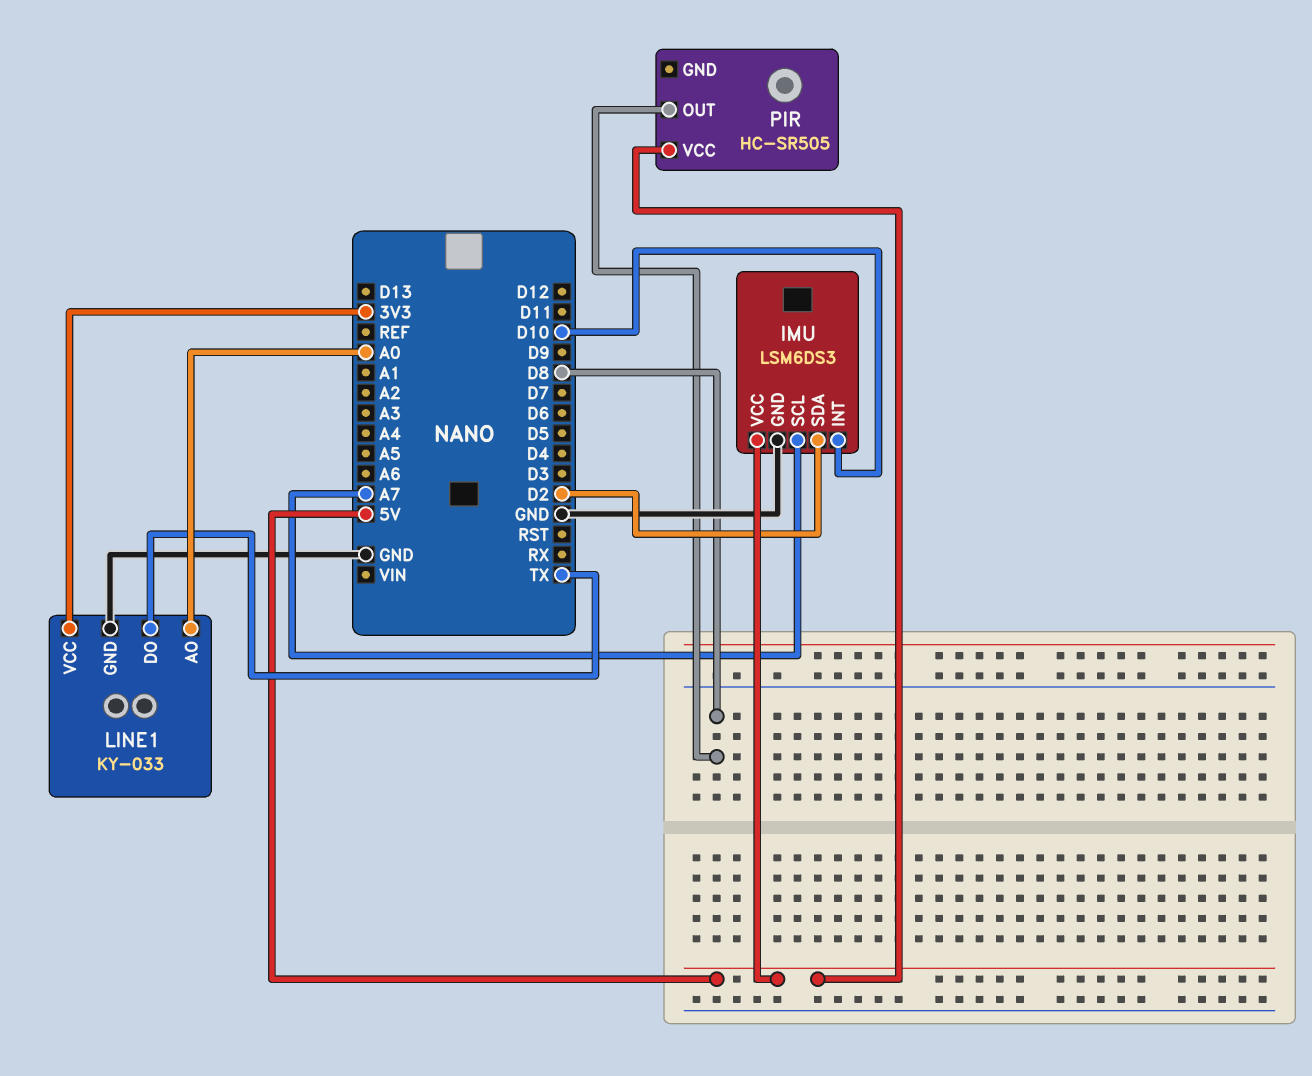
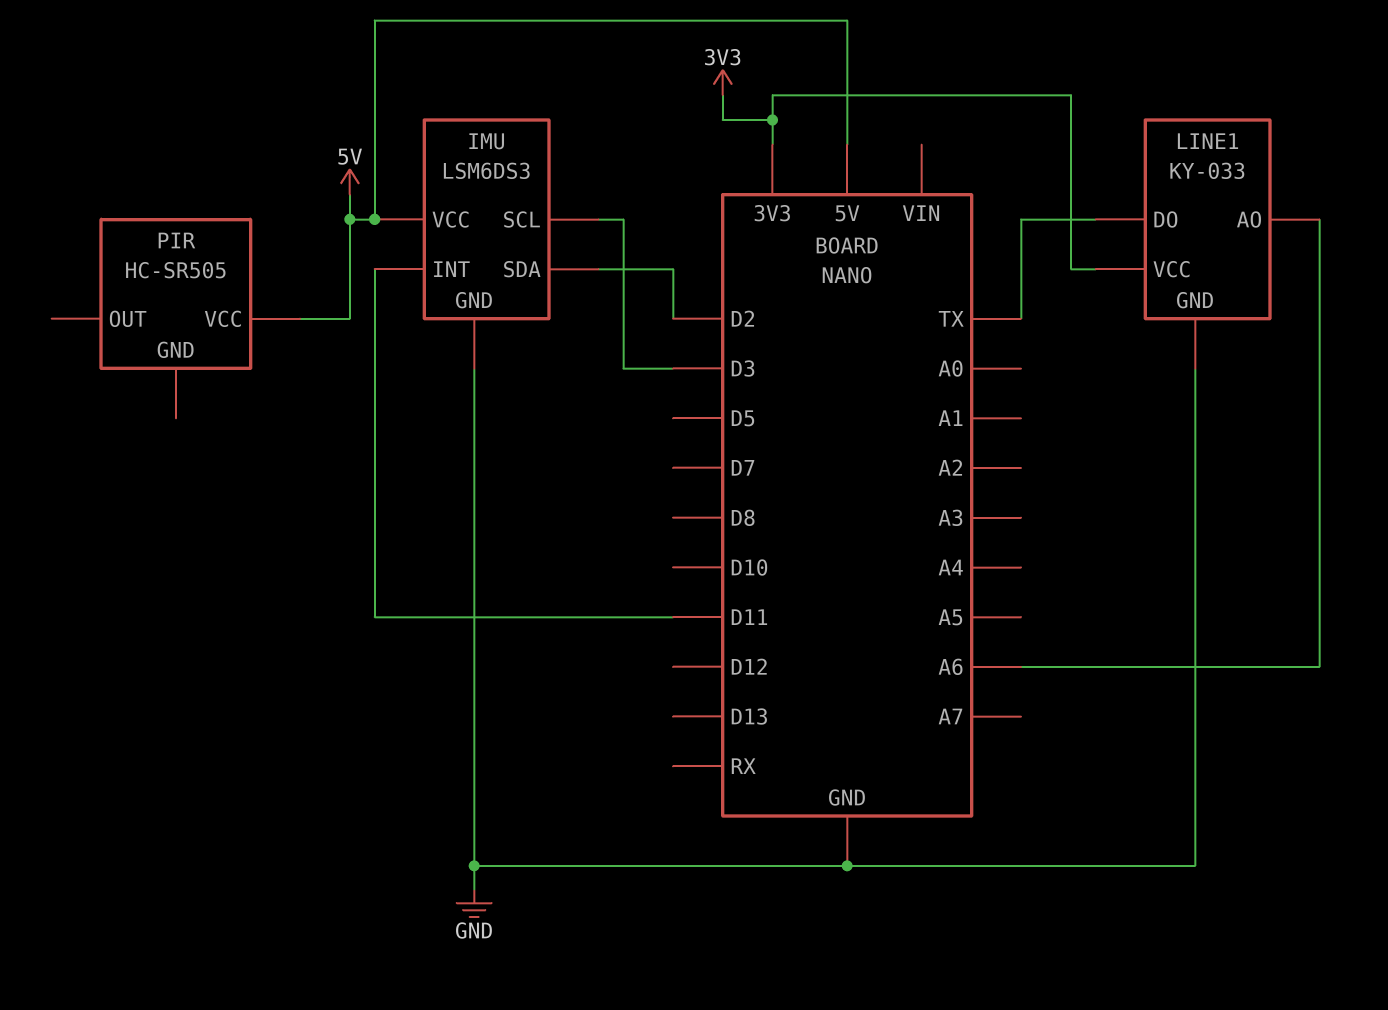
IMU pin INT: D10 -> D11
IMU pin SCL: A7 -> D3
LINE1 pin AO: A0 -> A6
PIR pin OUT: D8 -> none

